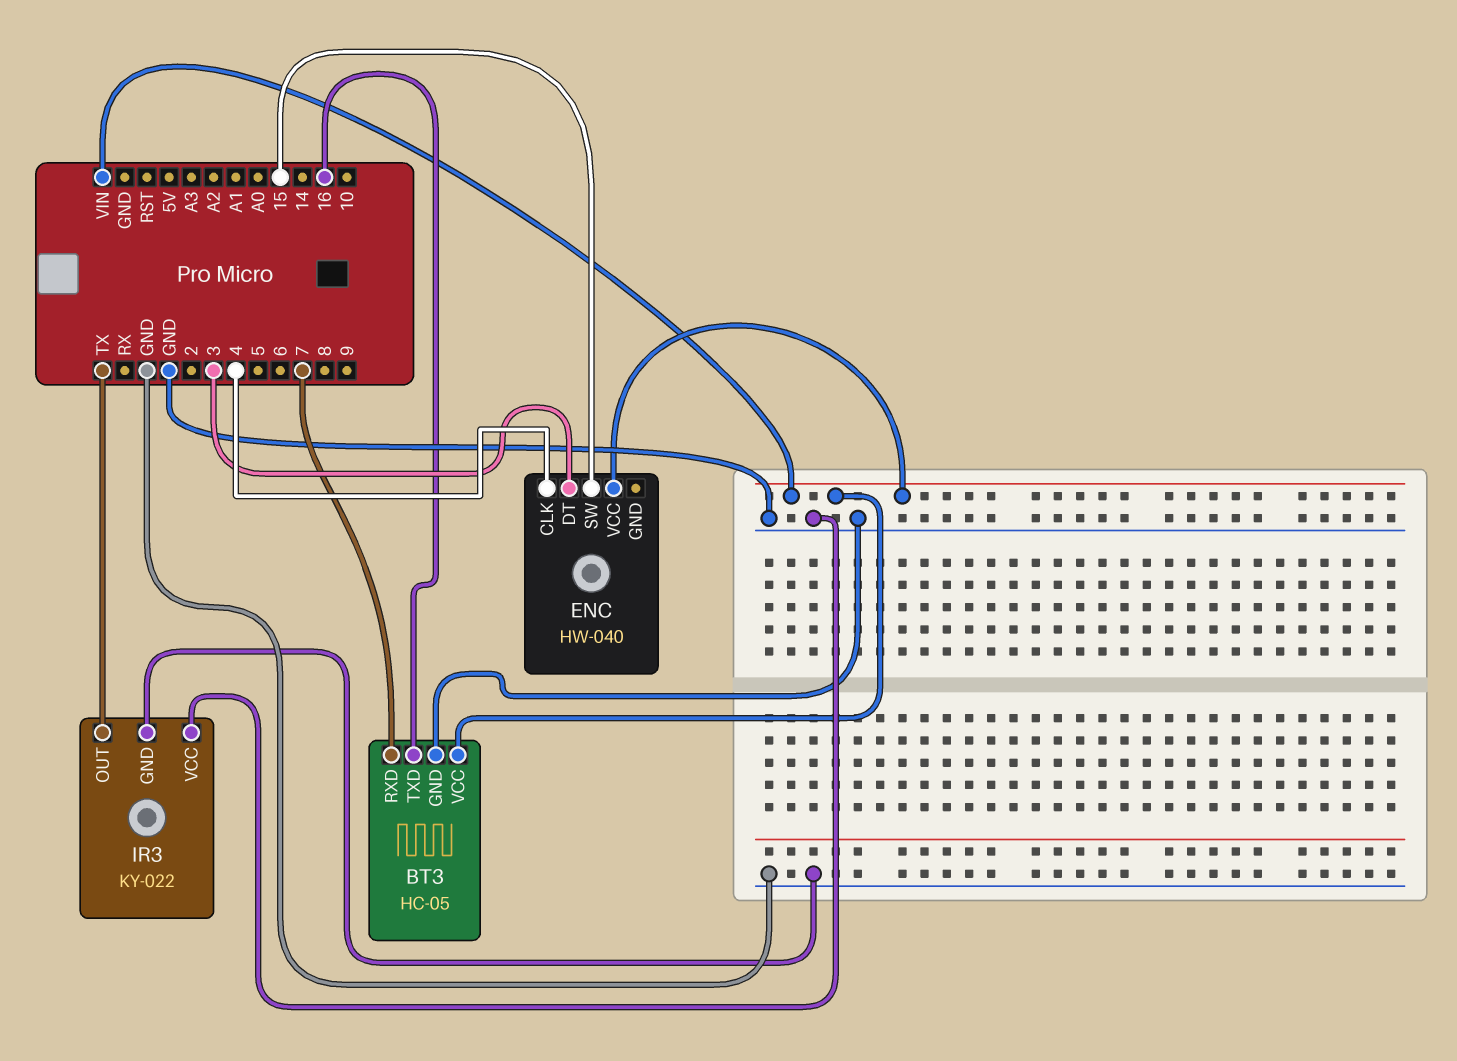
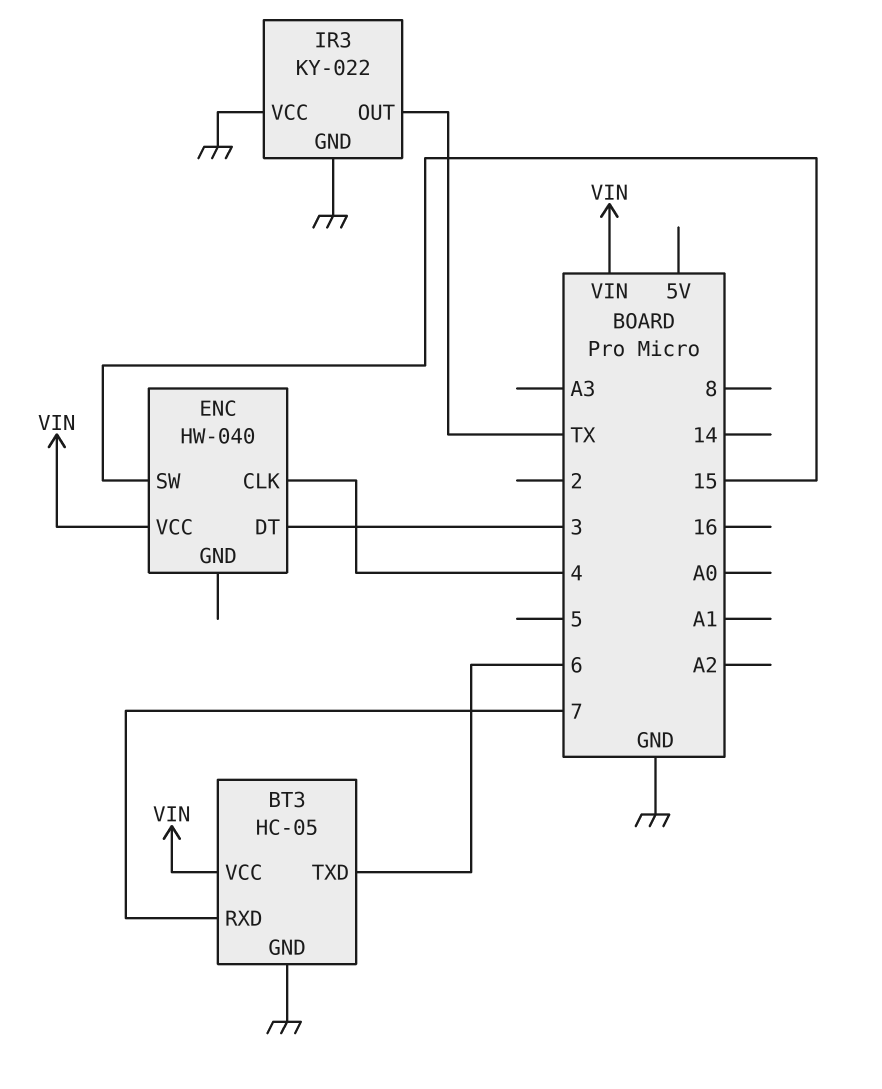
BT3 pin TXD: 16 -> 6

